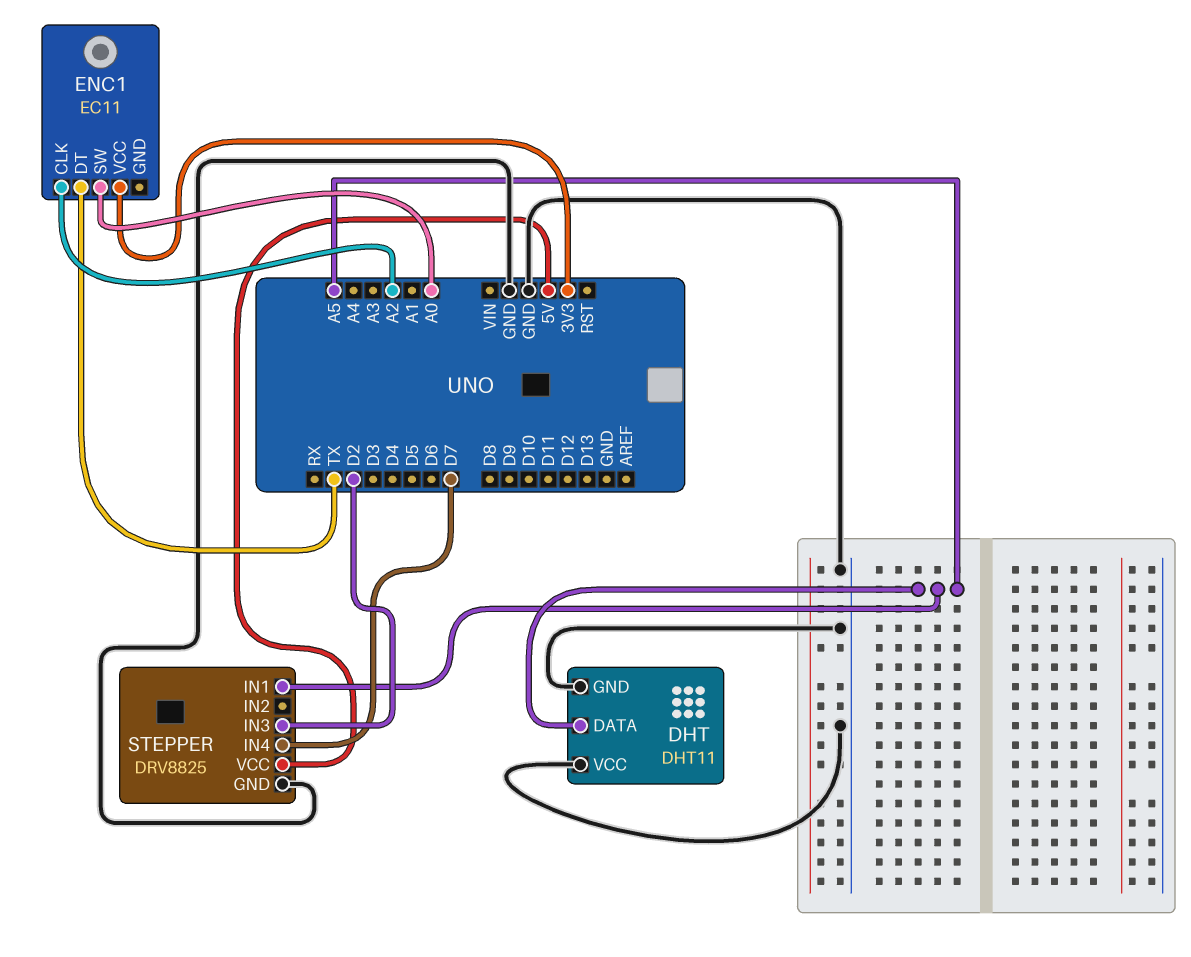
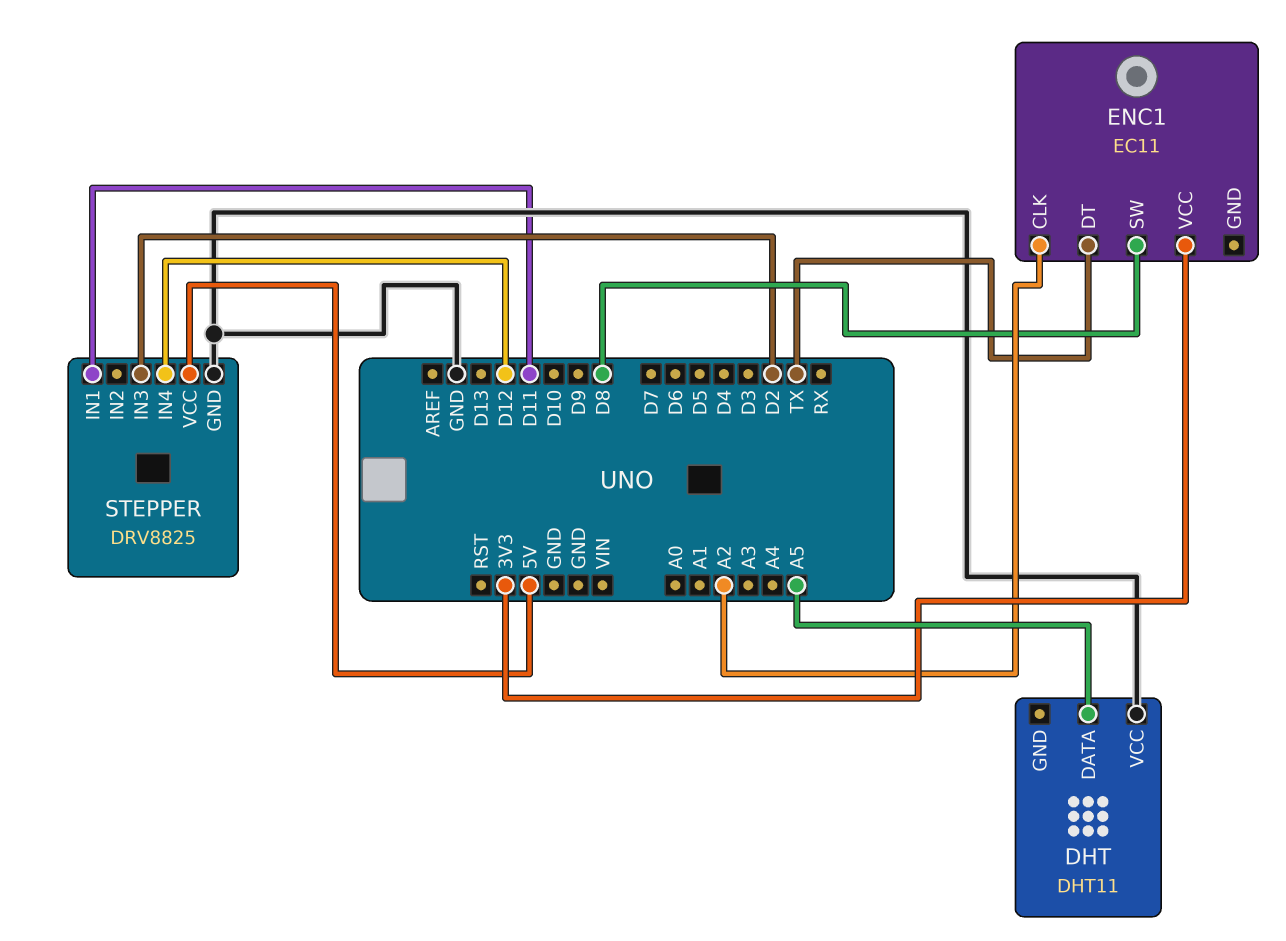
DHT pin GND: GND -> none
ENC1 pin SW: A0 -> D8
STEPPER pin IN1: A5 -> D11
STEPPER pin IN4: D7 -> D12

